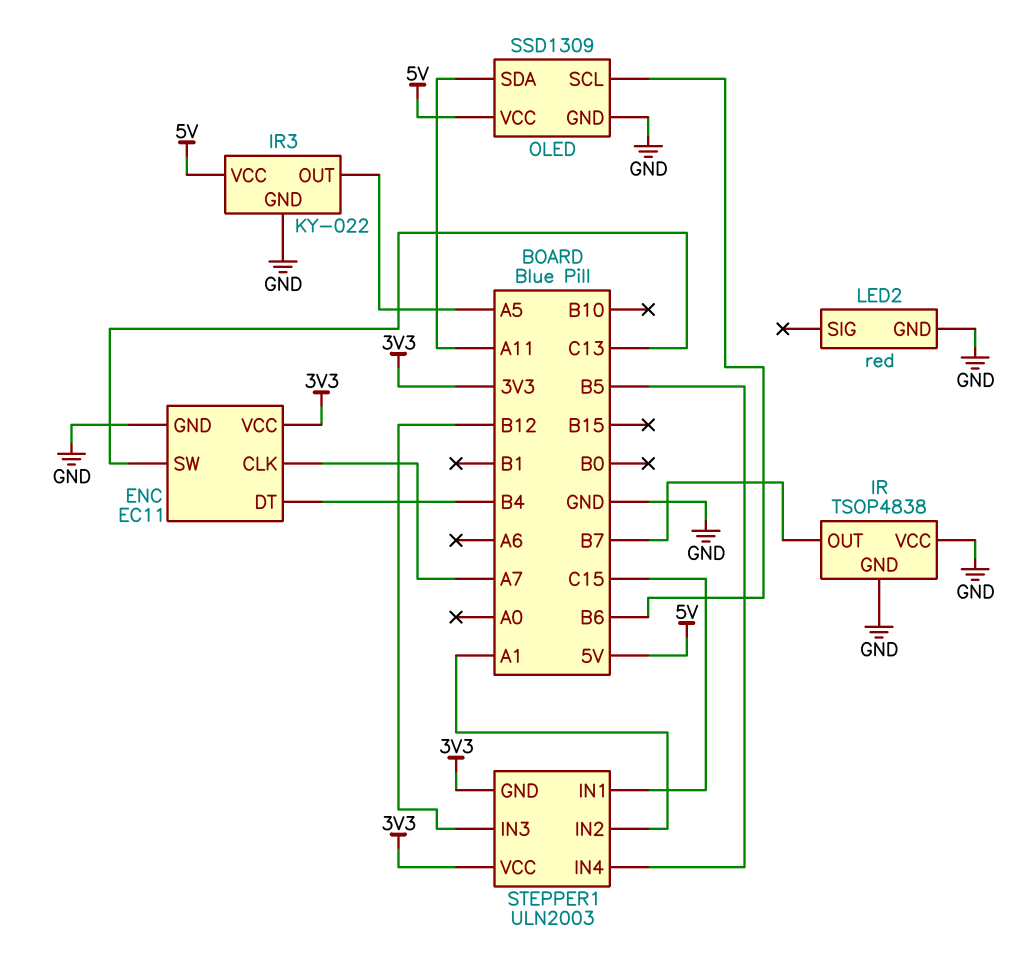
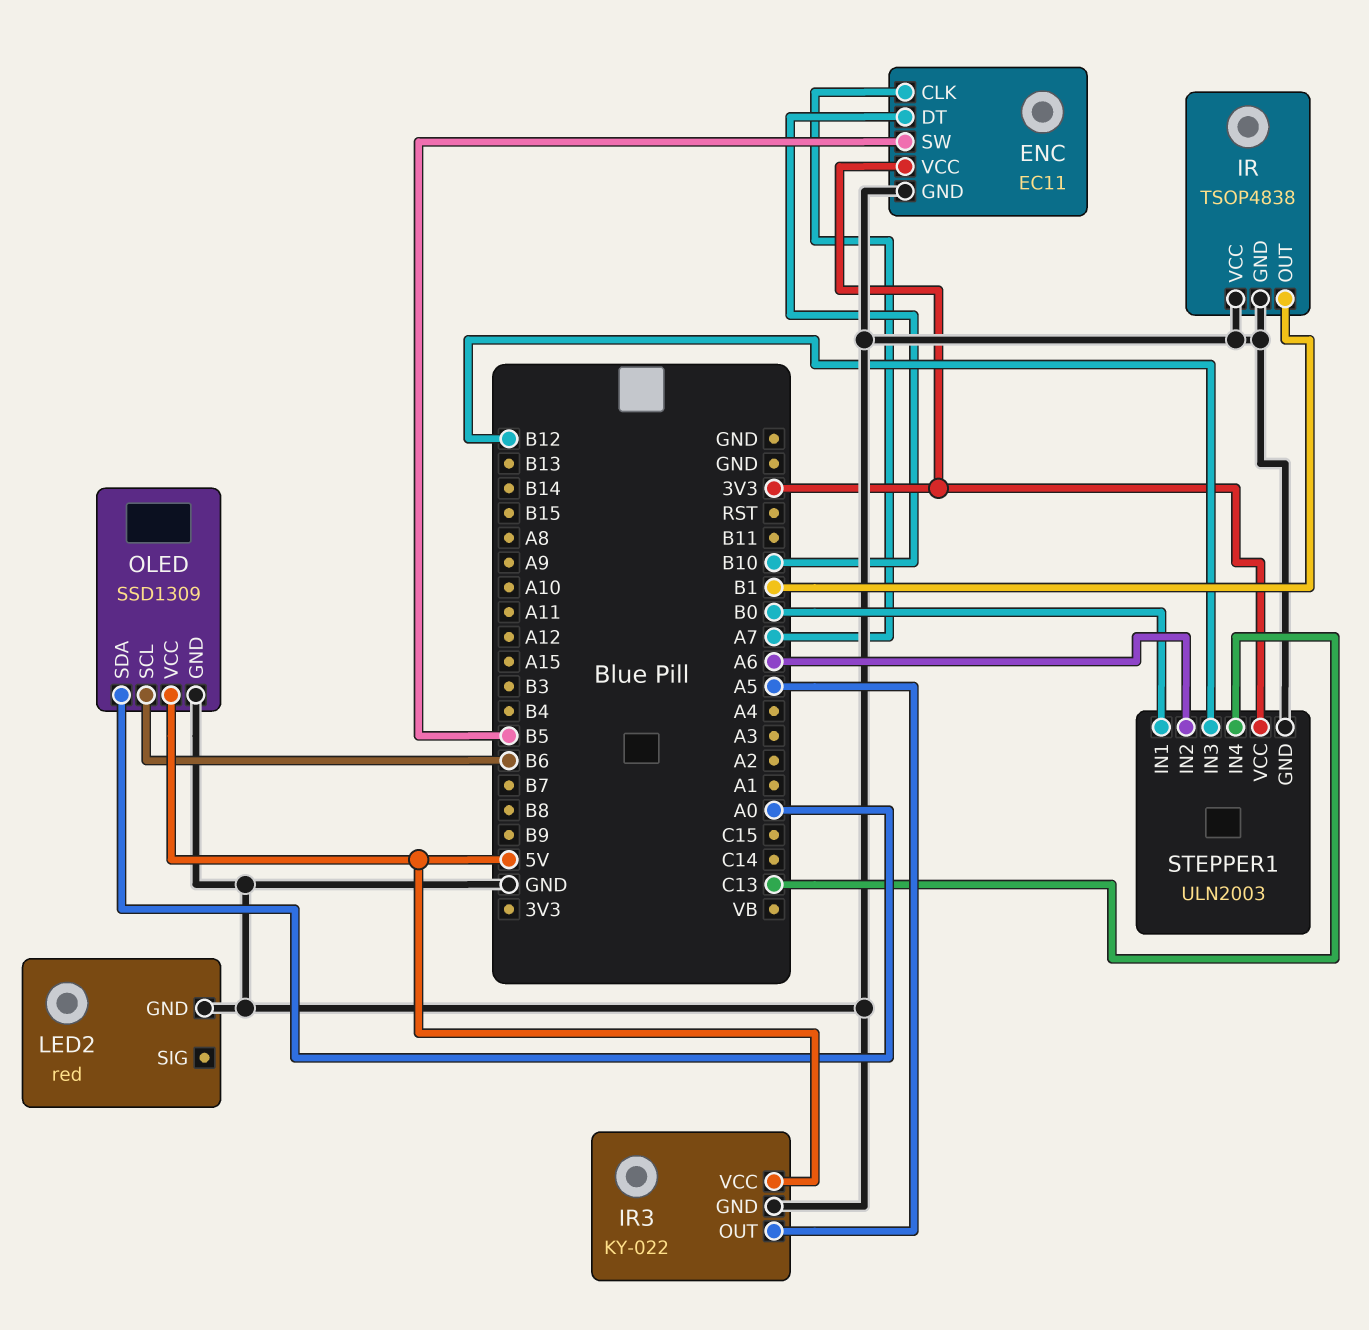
ENC pin DT: B4 -> B10
ENC pin SW: C13 -> B5
IR pin OUT: B7 -> B1
OLED pin SDA: A11 -> A0
STEPPER1 pin GND: 3V3 -> GND
STEPPER1 pin IN1: C15 -> B0
STEPPER1 pin IN2: A1 -> A6
STEPPER1 pin IN4: B5 -> C13

